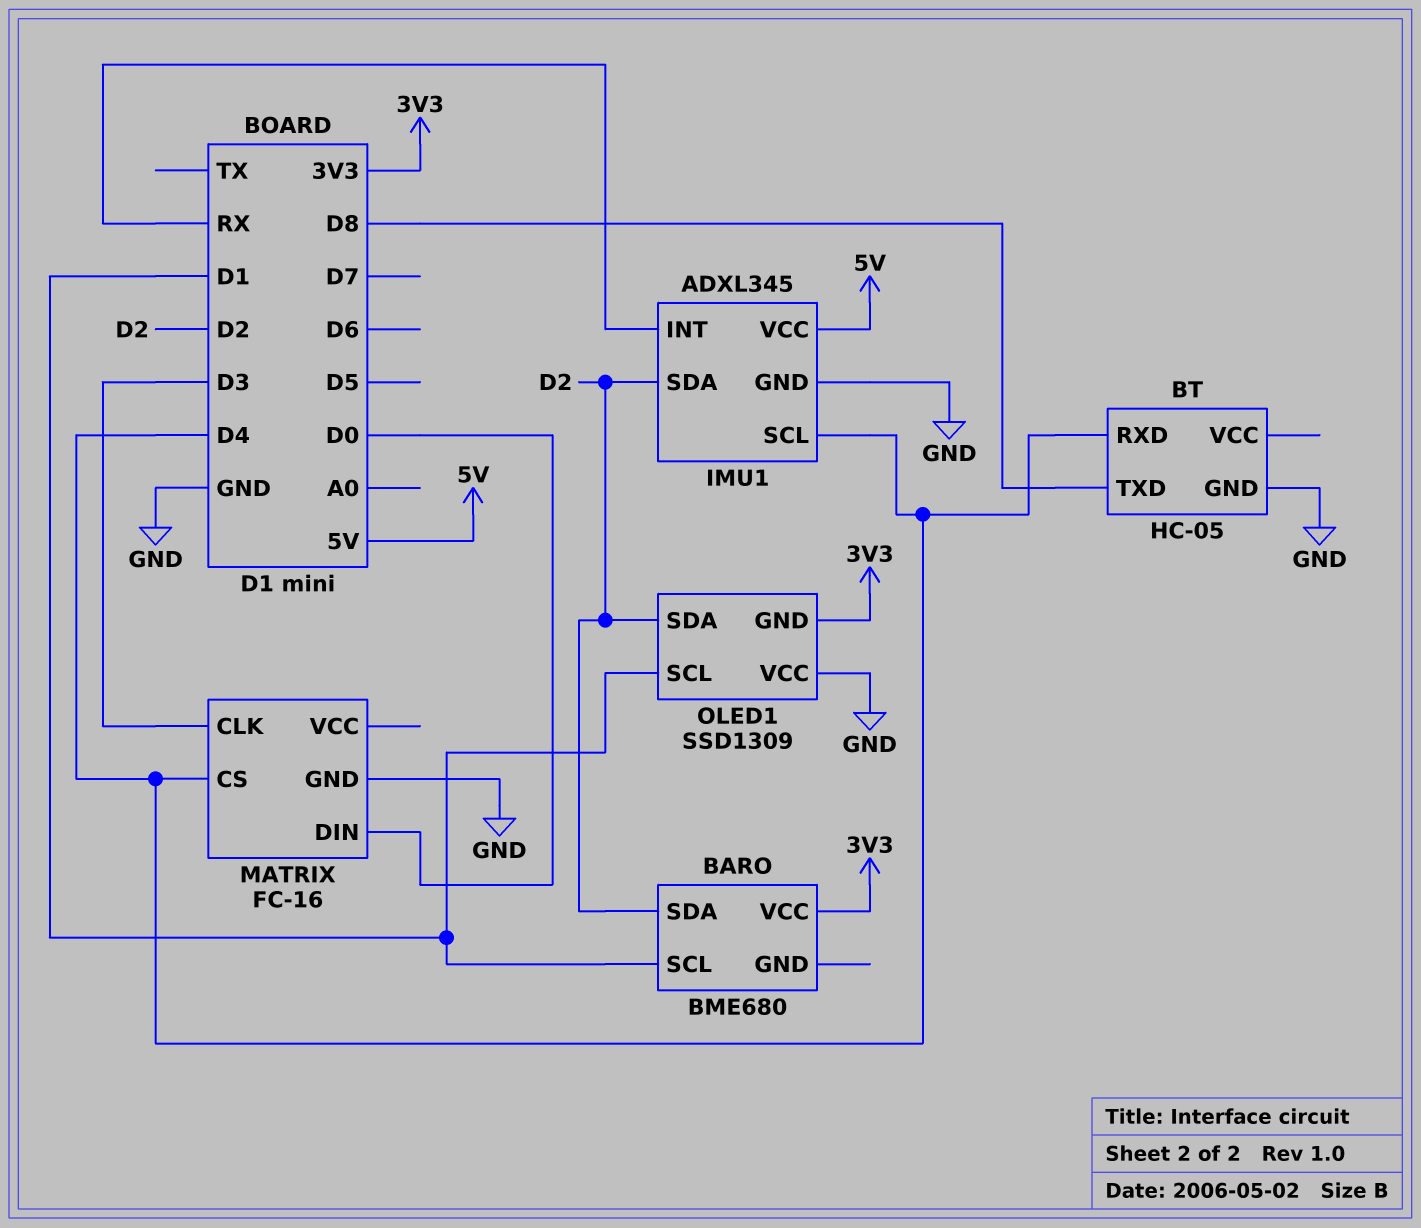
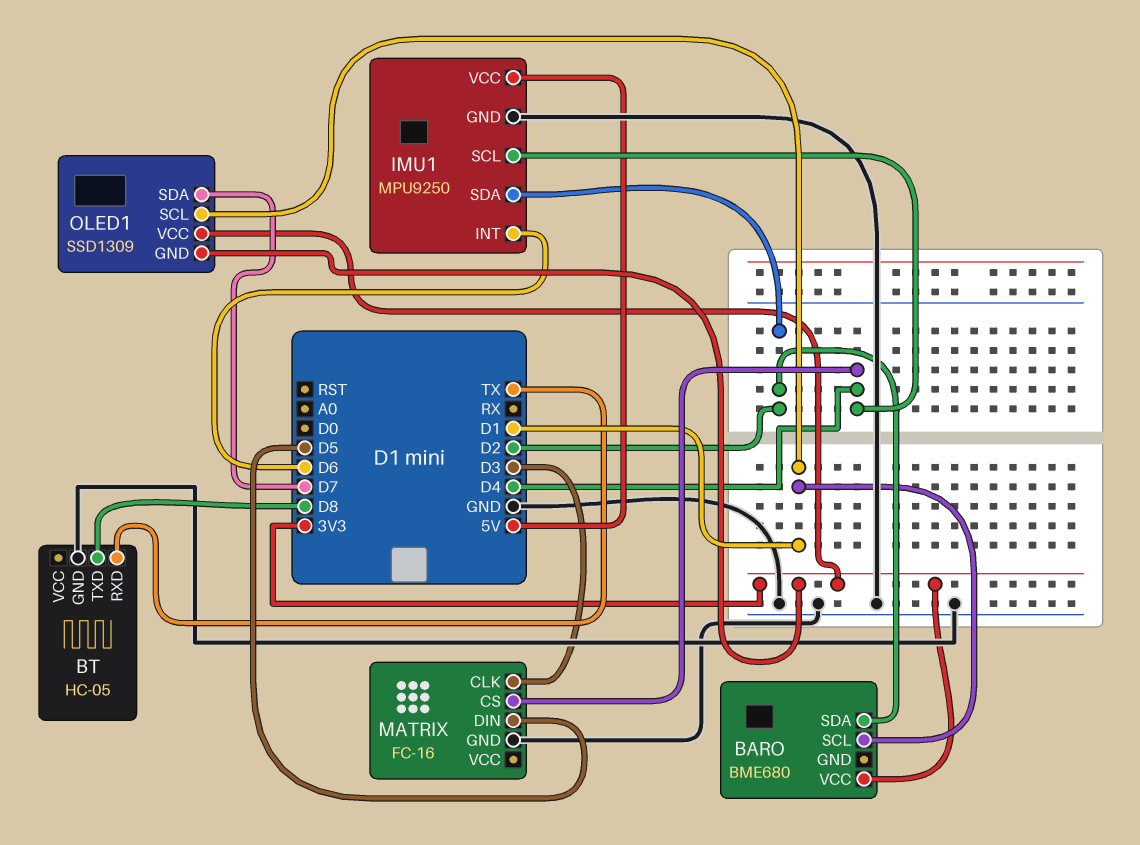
BT pin RXD: D4 -> TX
IMU1: ADXL345 -> MPU9250
IMU1 pin INT: RX -> D6
MATRIX pin DIN: D0 -> D5
OLED1 pin SDA: D2 -> D7
OLED1 pin VCC: GND -> 3V3

